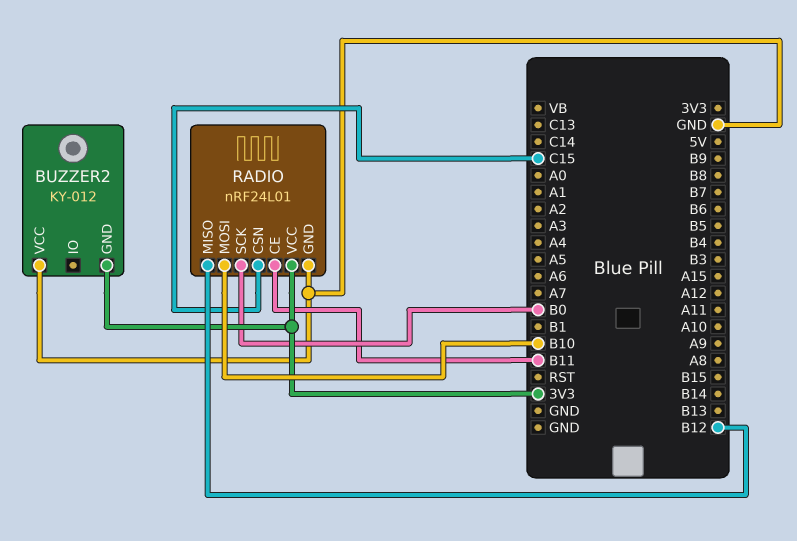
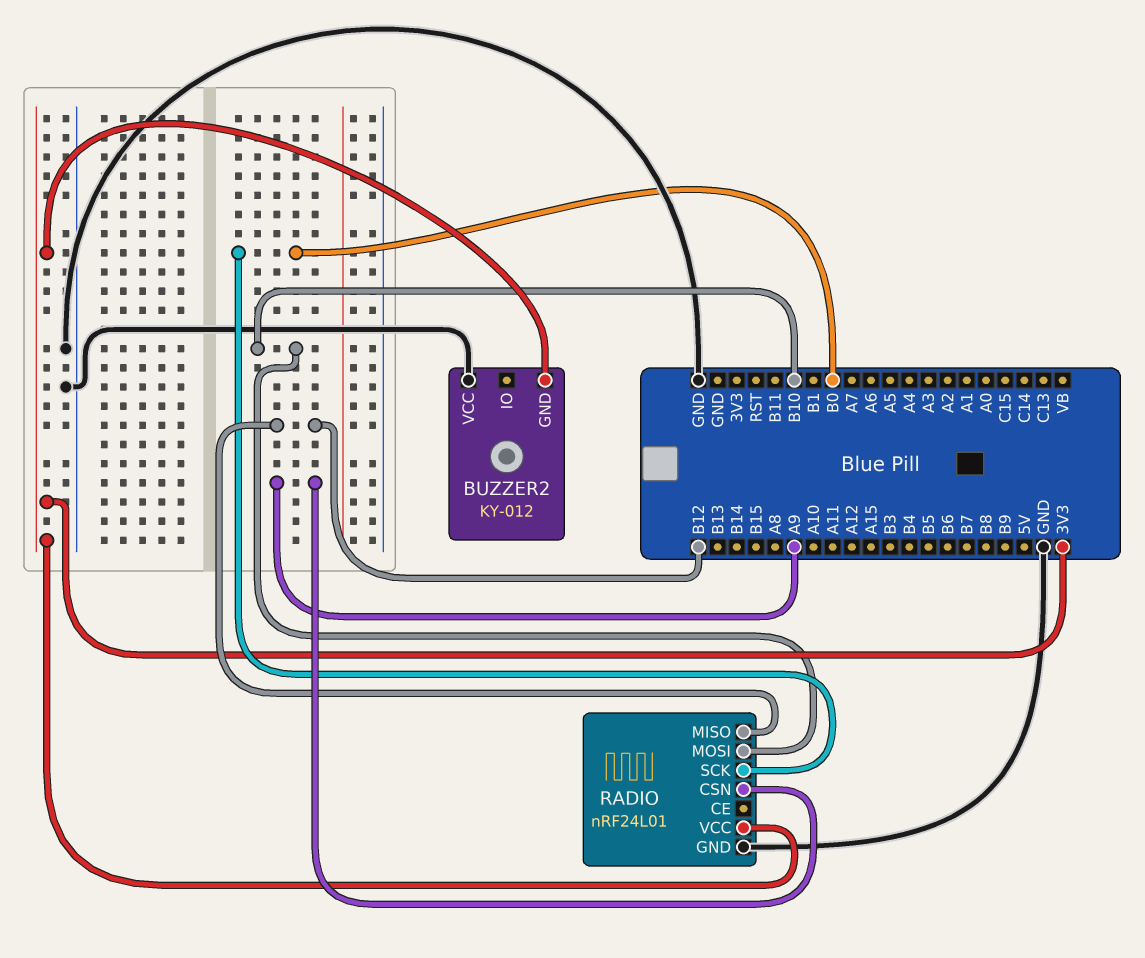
RADIO pin CE: B11 -> none
RADIO pin CSN: C15 -> A9

